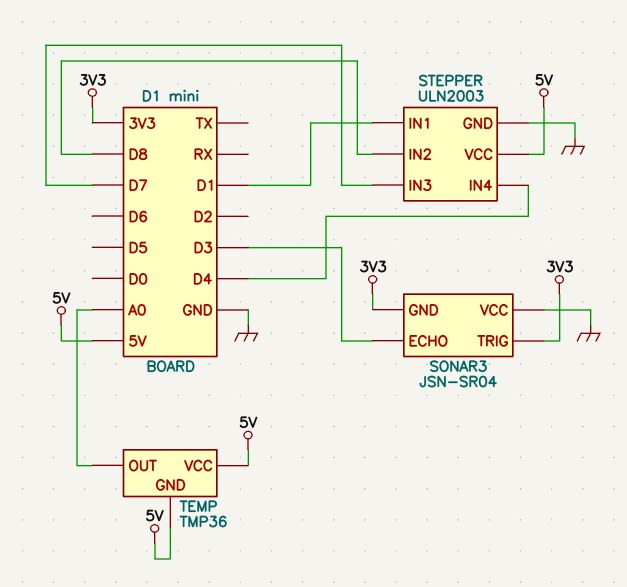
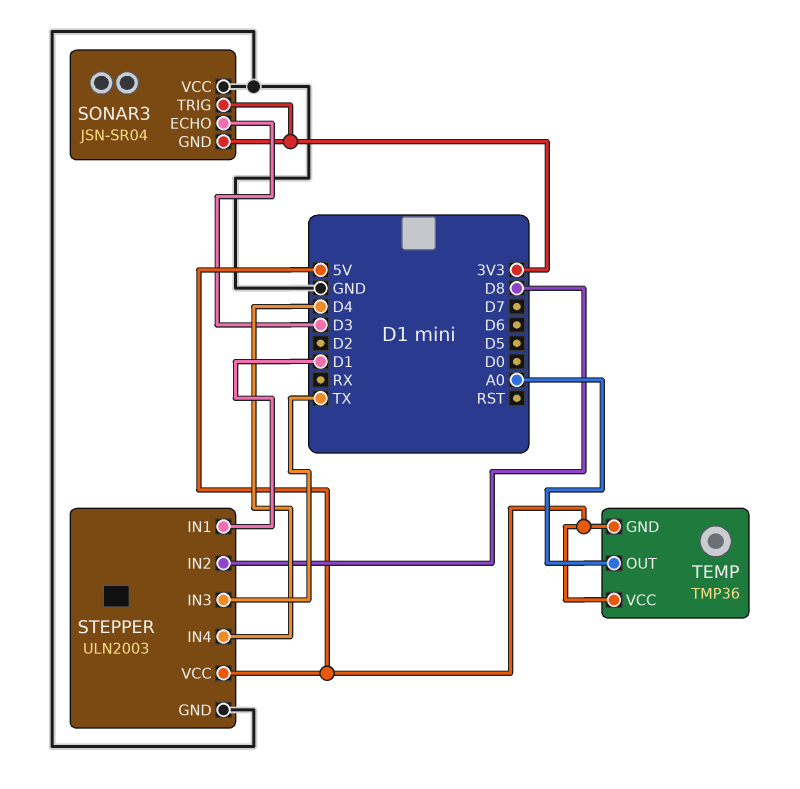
STEPPER pin IN3: D7 -> TX

